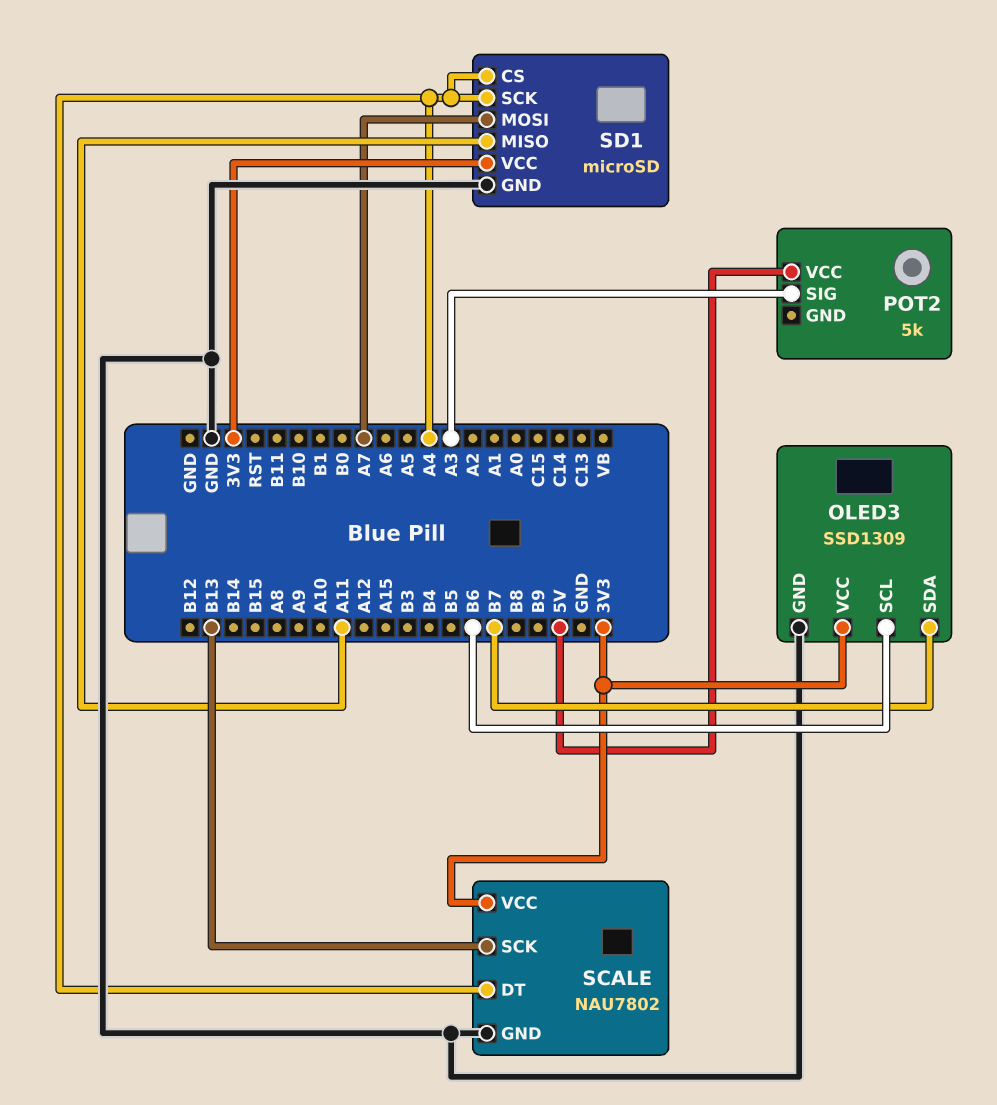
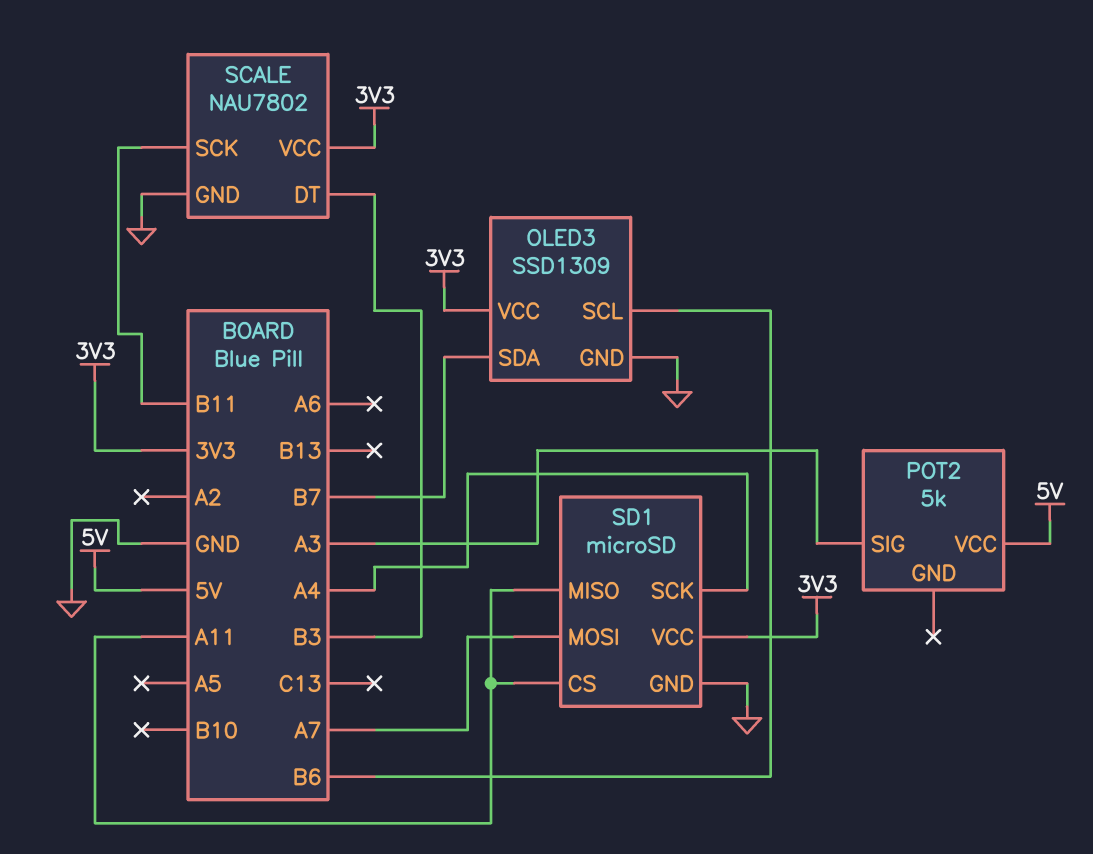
SCALE pin DT: A4 -> B3
SCALE pin SCK: B13 -> B11
SD1 pin CS: A4 -> A11

